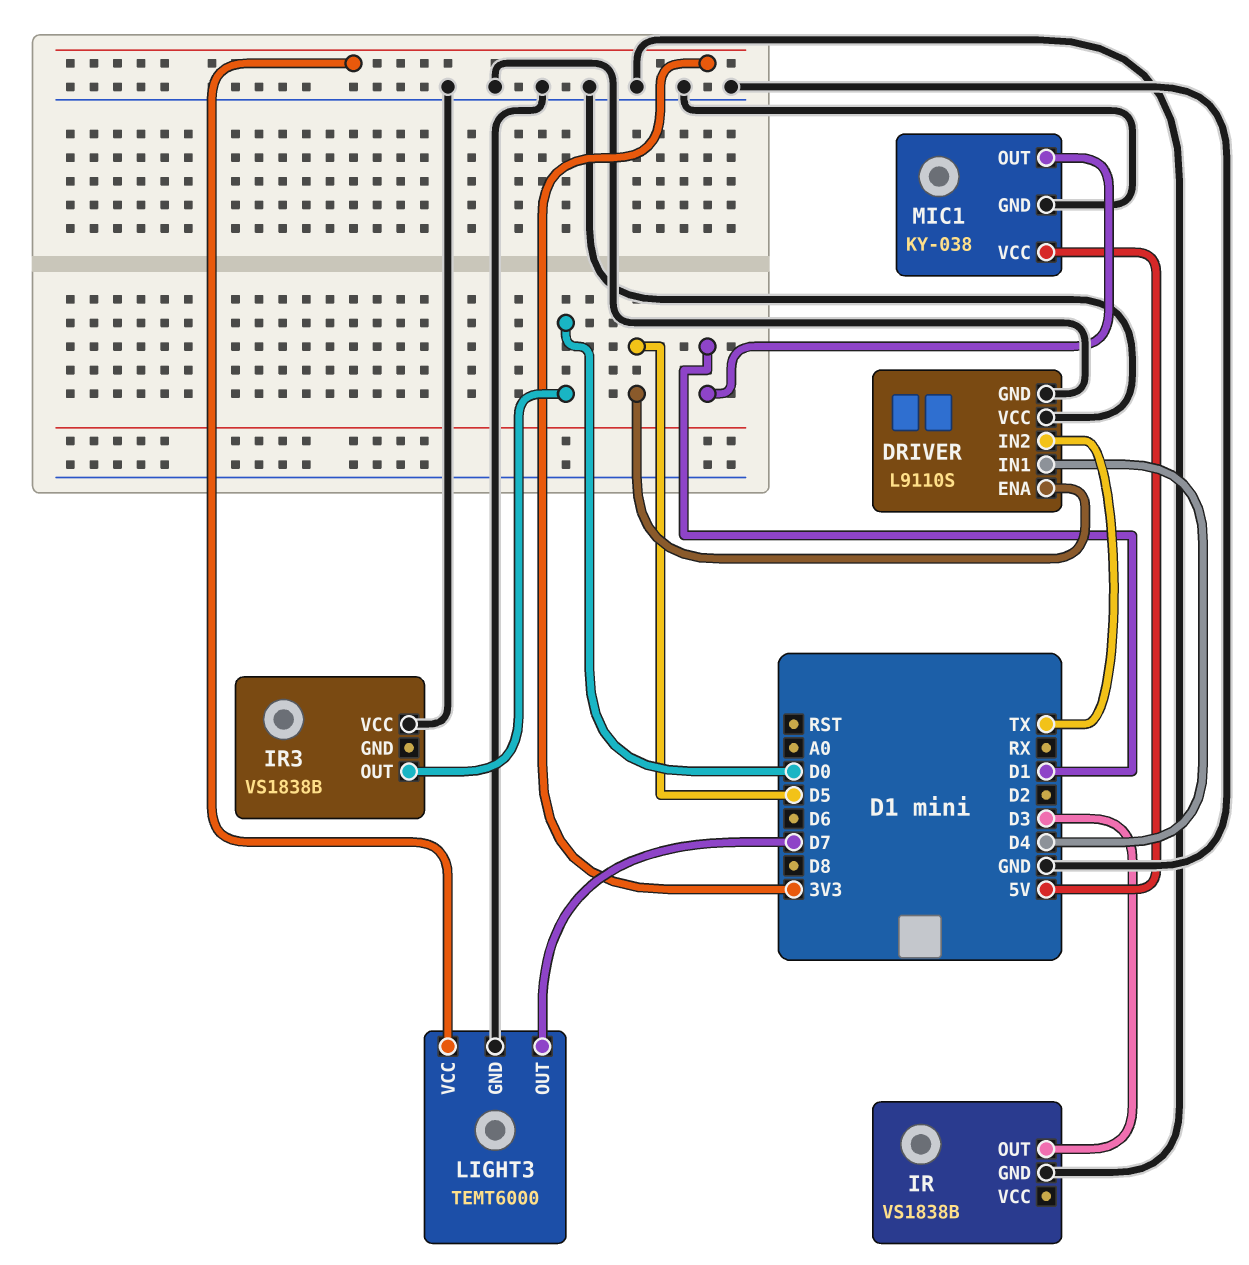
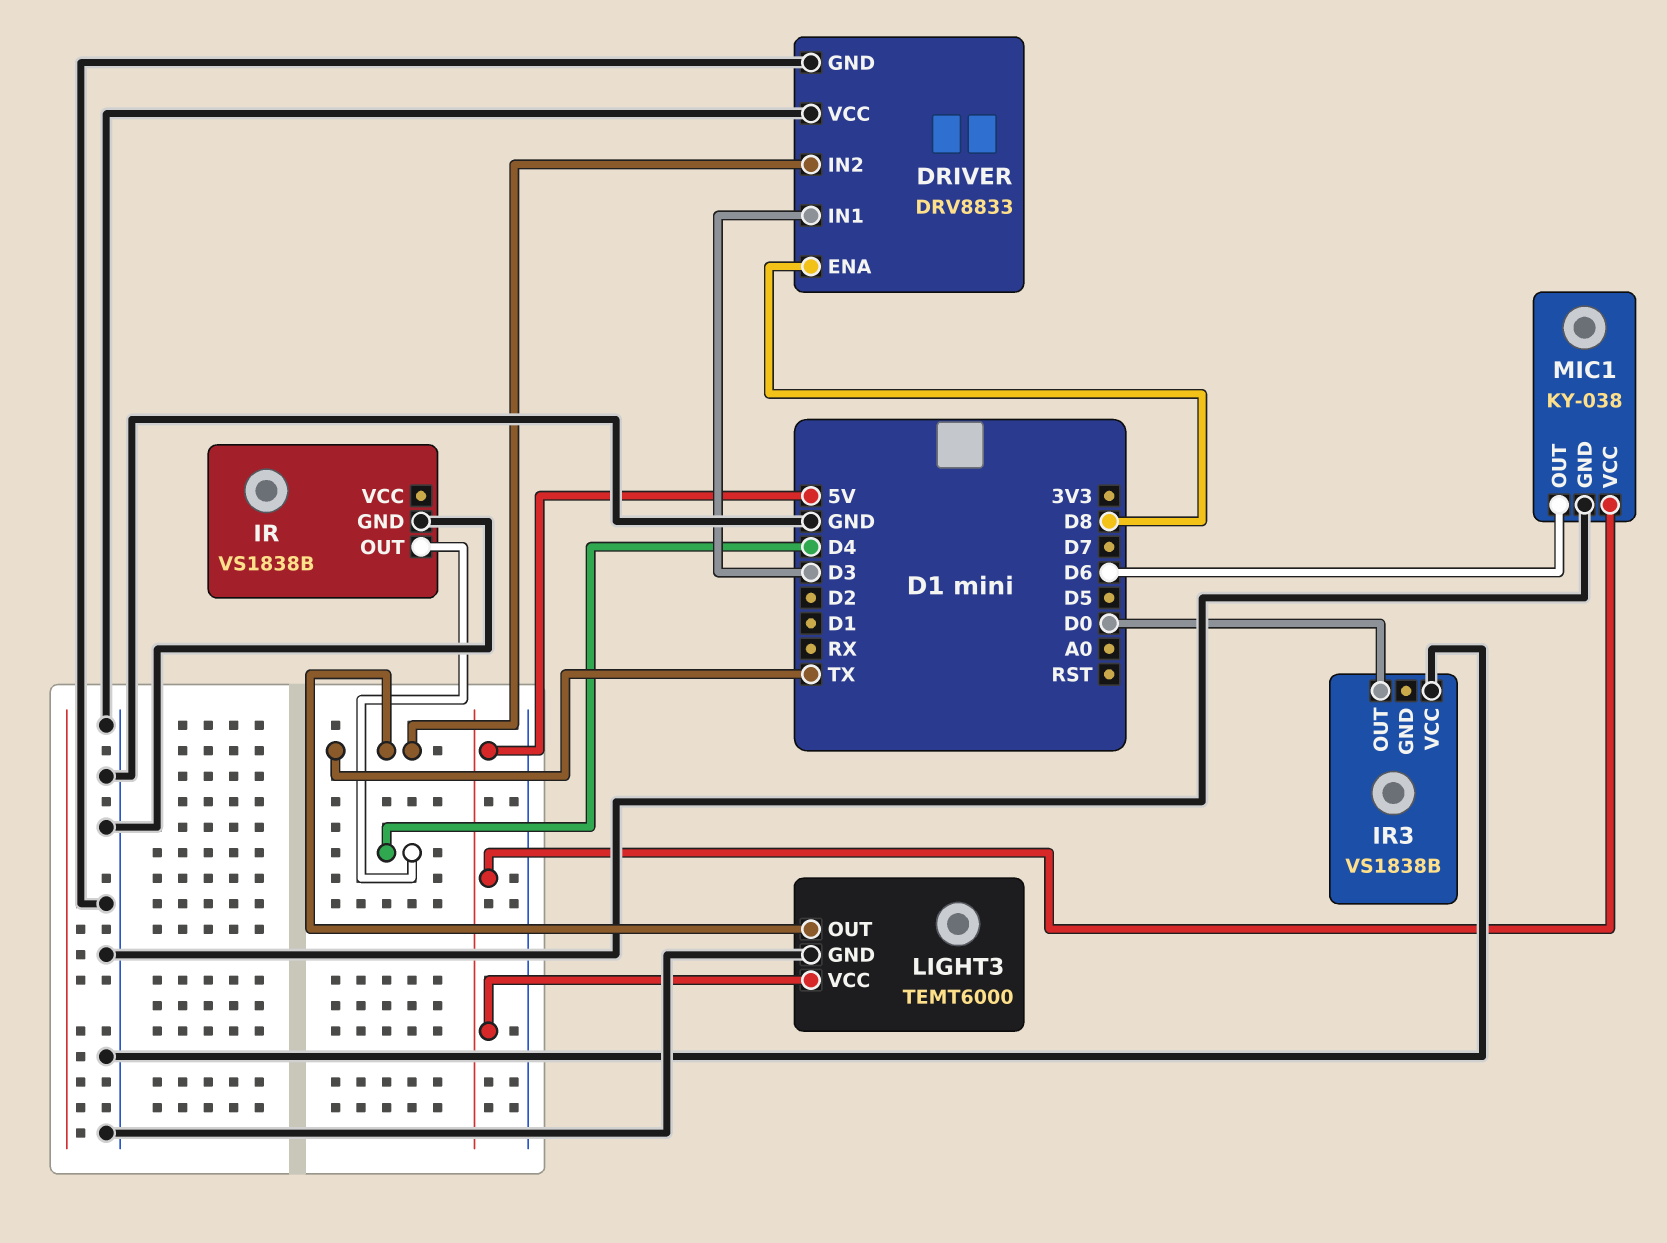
DRIVER: L9110S -> DRV8833
DRIVER pin ENA: D5 -> D8
DRIVER pin IN1: D4 -> D3
IR pin OUT: D3 -> D4
LIGHT3 pin OUT: D7 -> TX
LIGHT3 pin VCC: 3V3 -> 5V
MIC1 pin OUT: D1 -> D6

